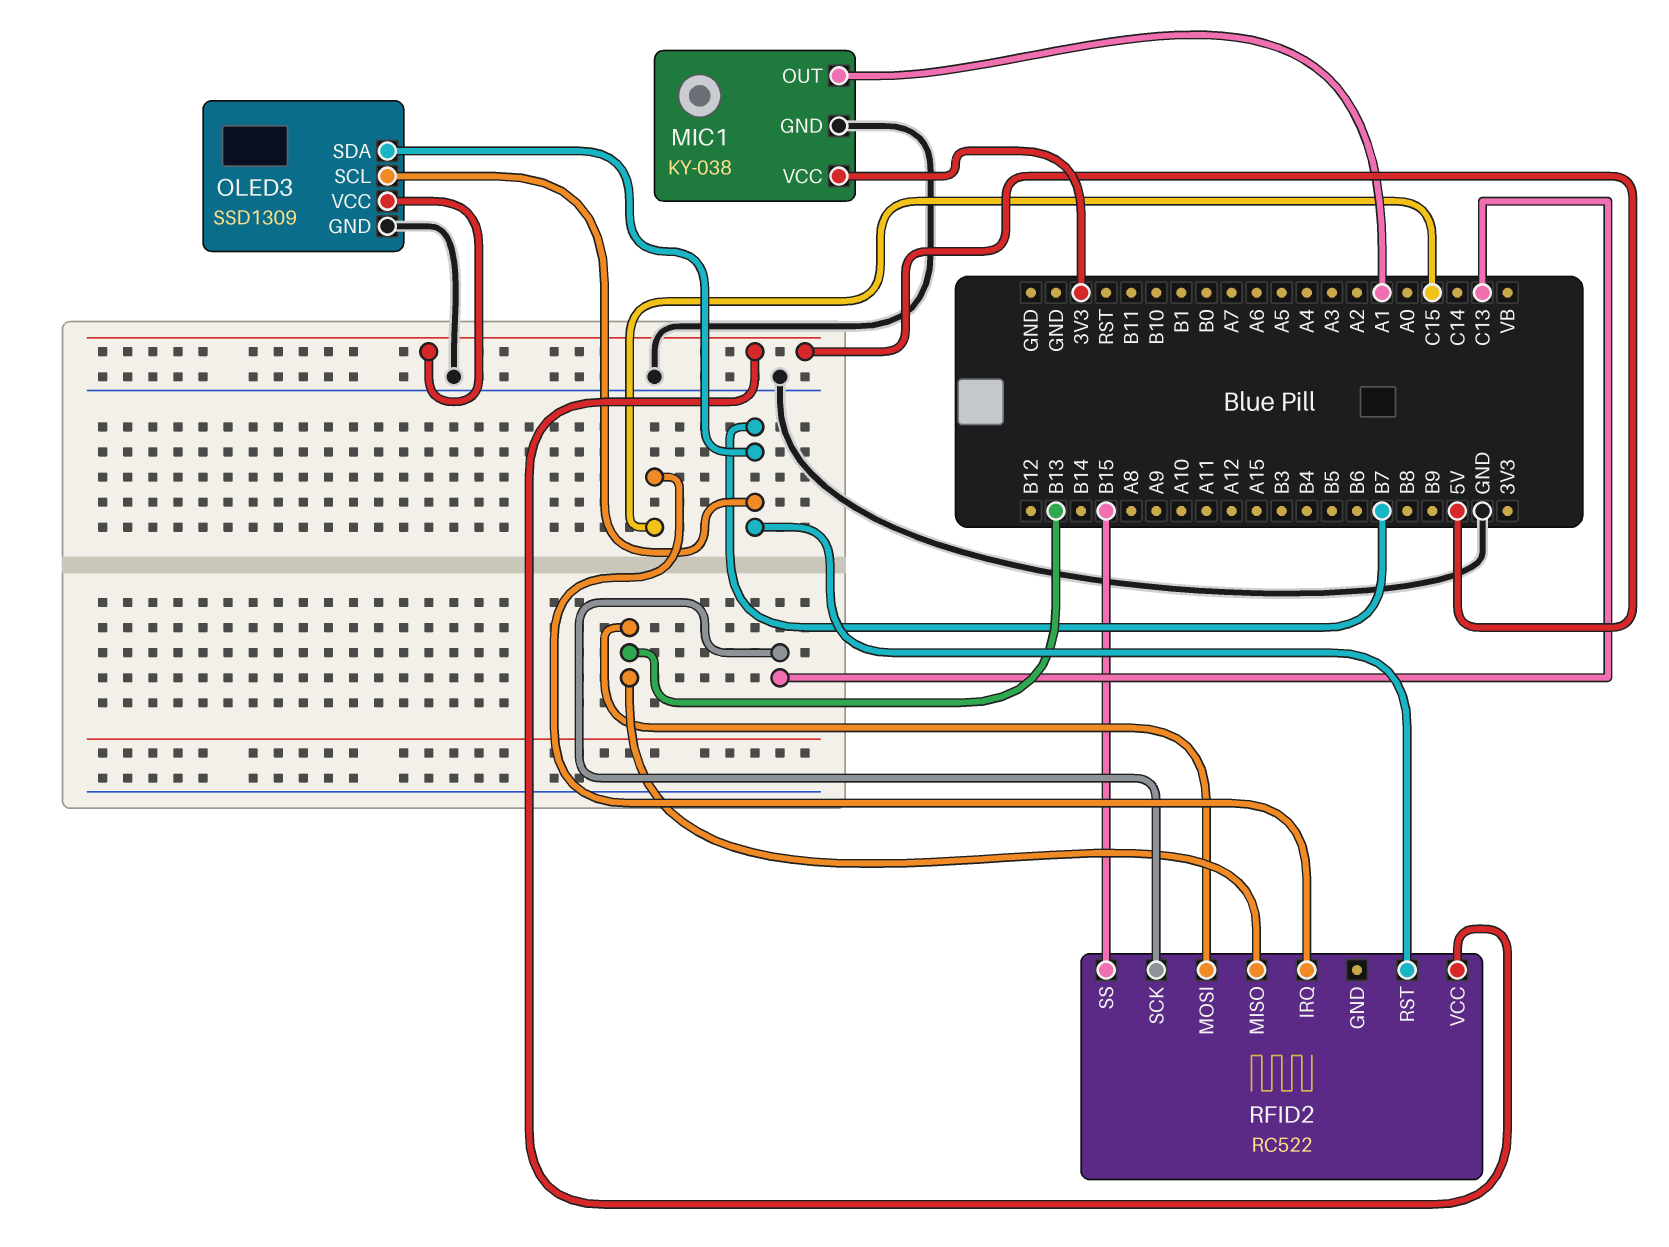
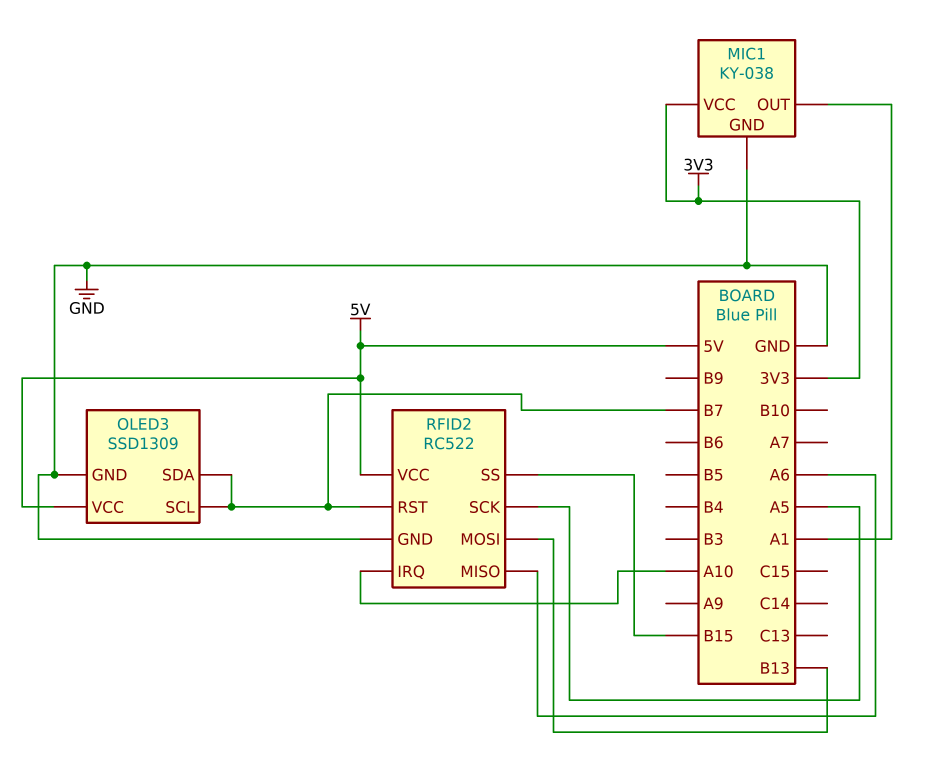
RFID2 pin GND: none -> GND
RFID2 pin IRQ: C15 -> A10
RFID2 pin MISO: B13 -> A6
RFID2 pin SCK: C13 -> A5

